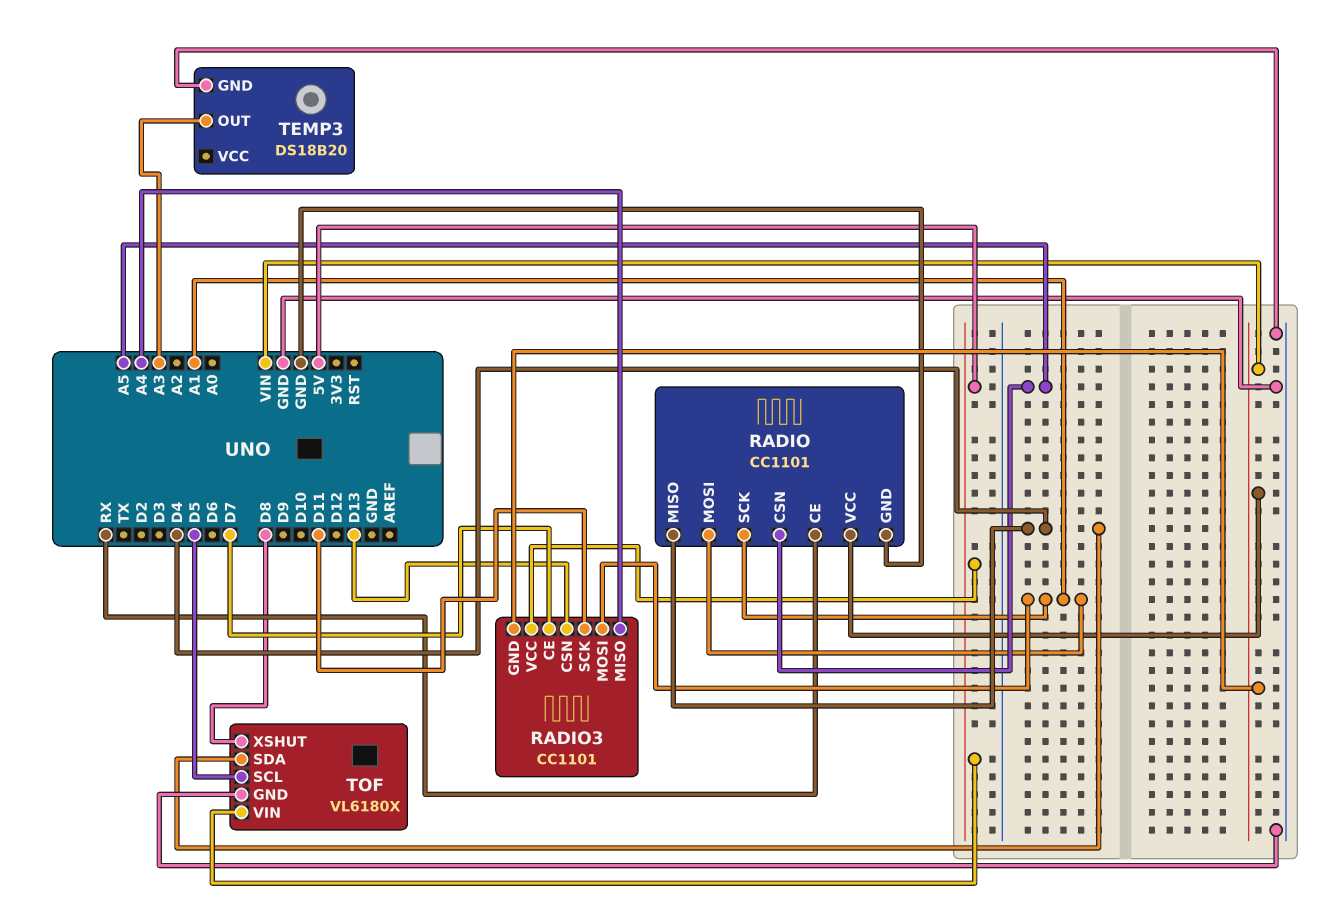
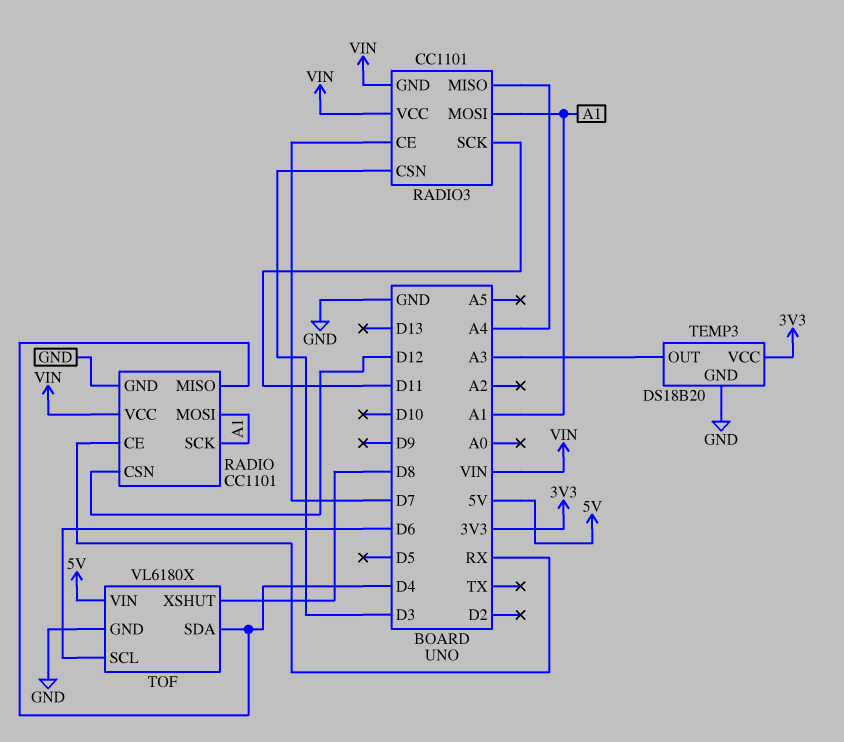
RADIO pin CSN: A5 -> D12
RADIO3 pin CSN: D13 -> D3
RADIO3 pin VCC: 5V -> VIN
TEMP3 pin VCC: none -> 3V3
TOF pin SCL: D5 -> D6

